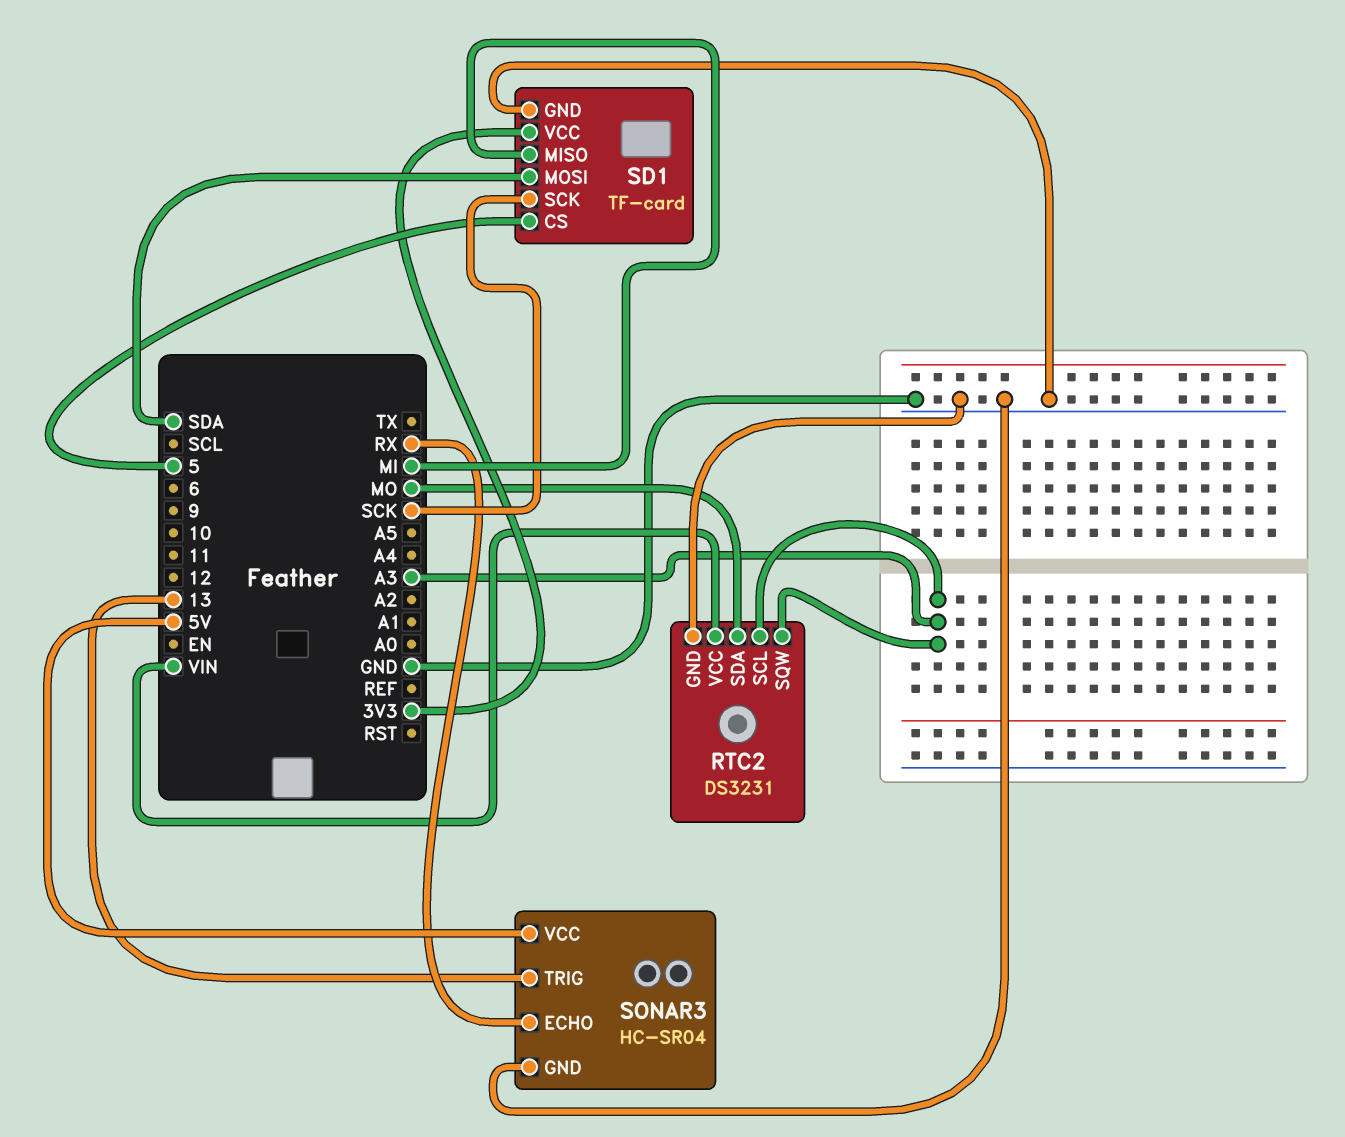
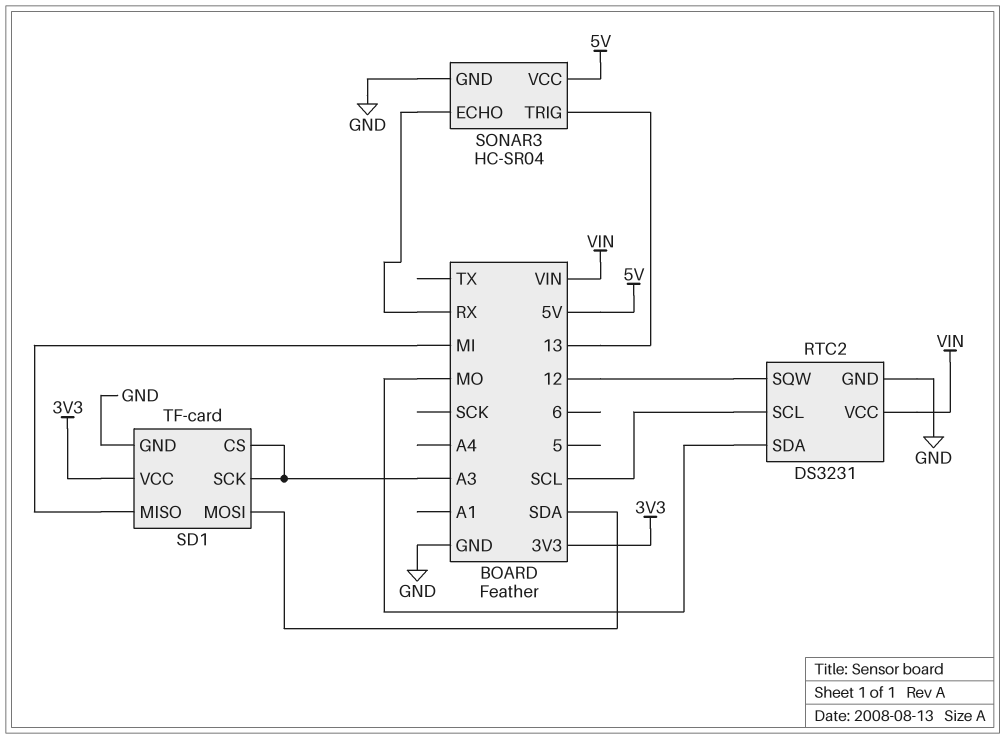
RTC2 pin SCL: A3 -> SCL
RTC2 pin SQW: A3 -> 12
SD1 pin CS: 5 -> A3
SD1 pin SCK: SCK -> A3

